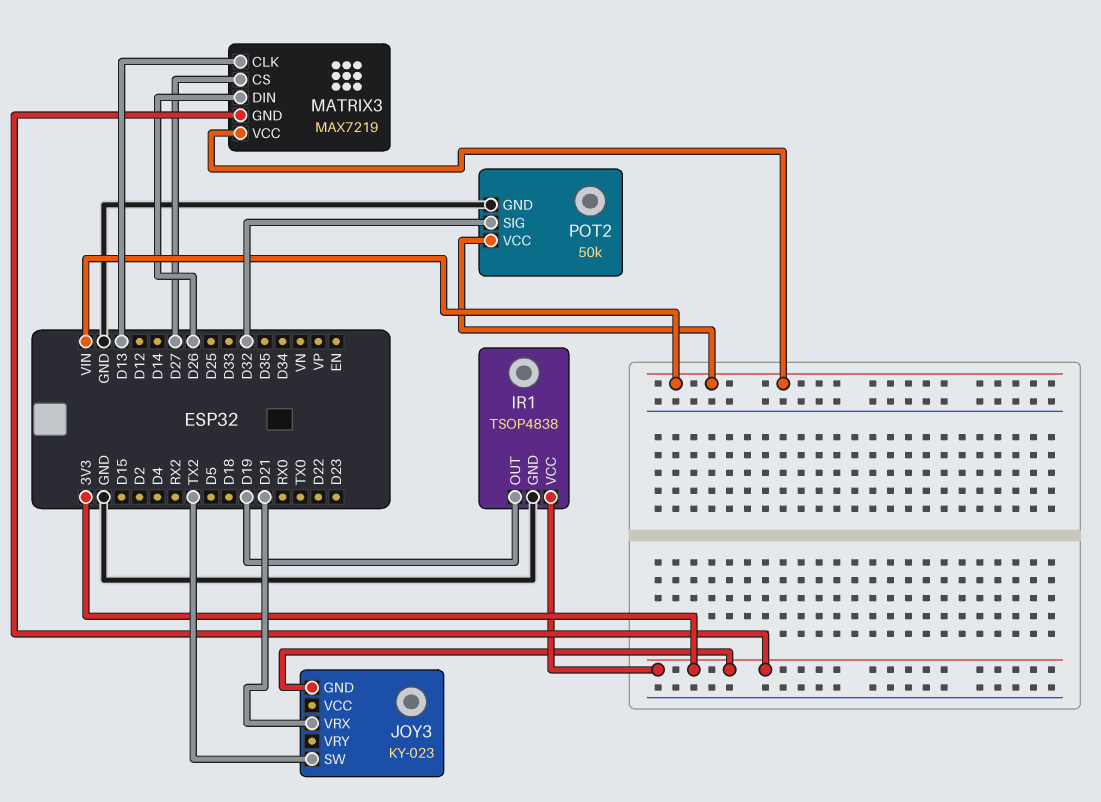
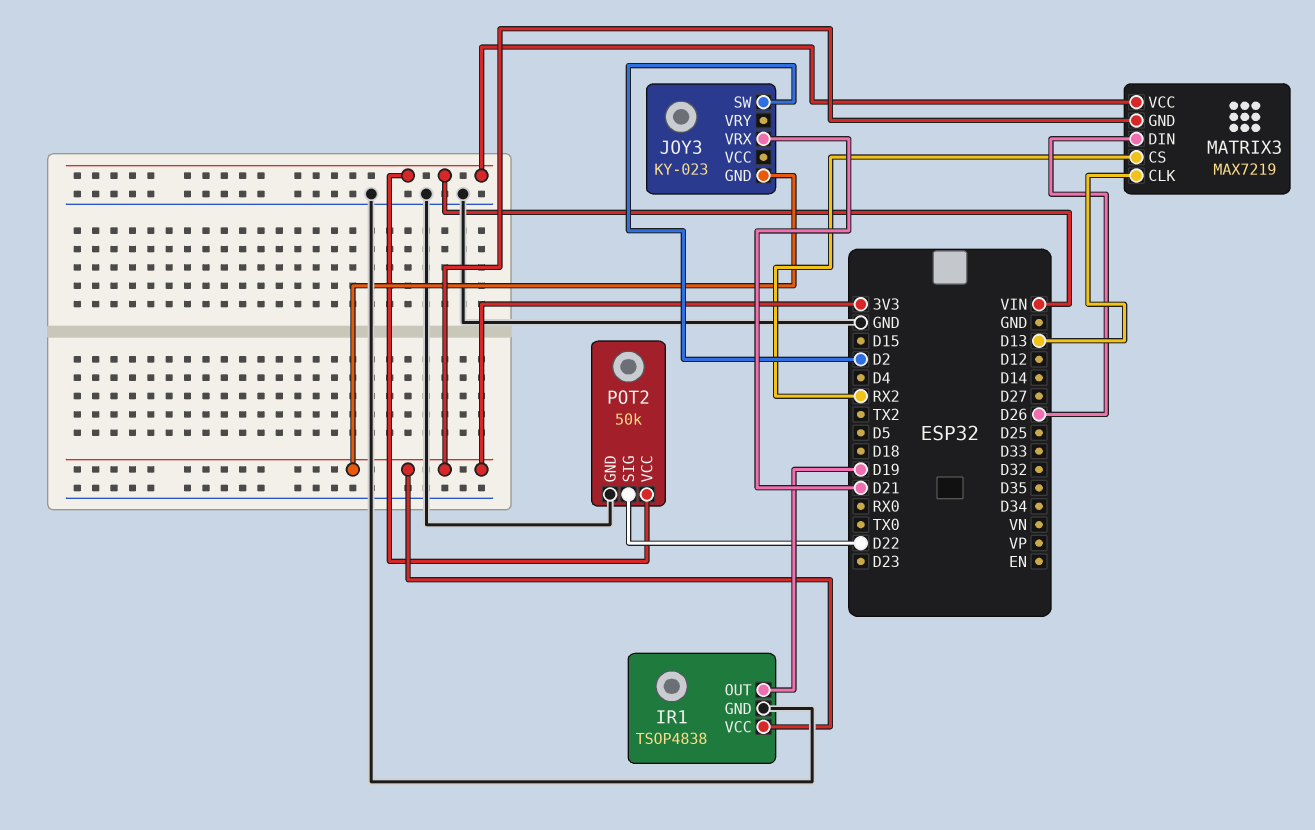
JOY3 pin SW: TX2 -> D2
MATRIX3 pin CS: D27 -> RX2
POT2 pin SIG: D32 -> D22

